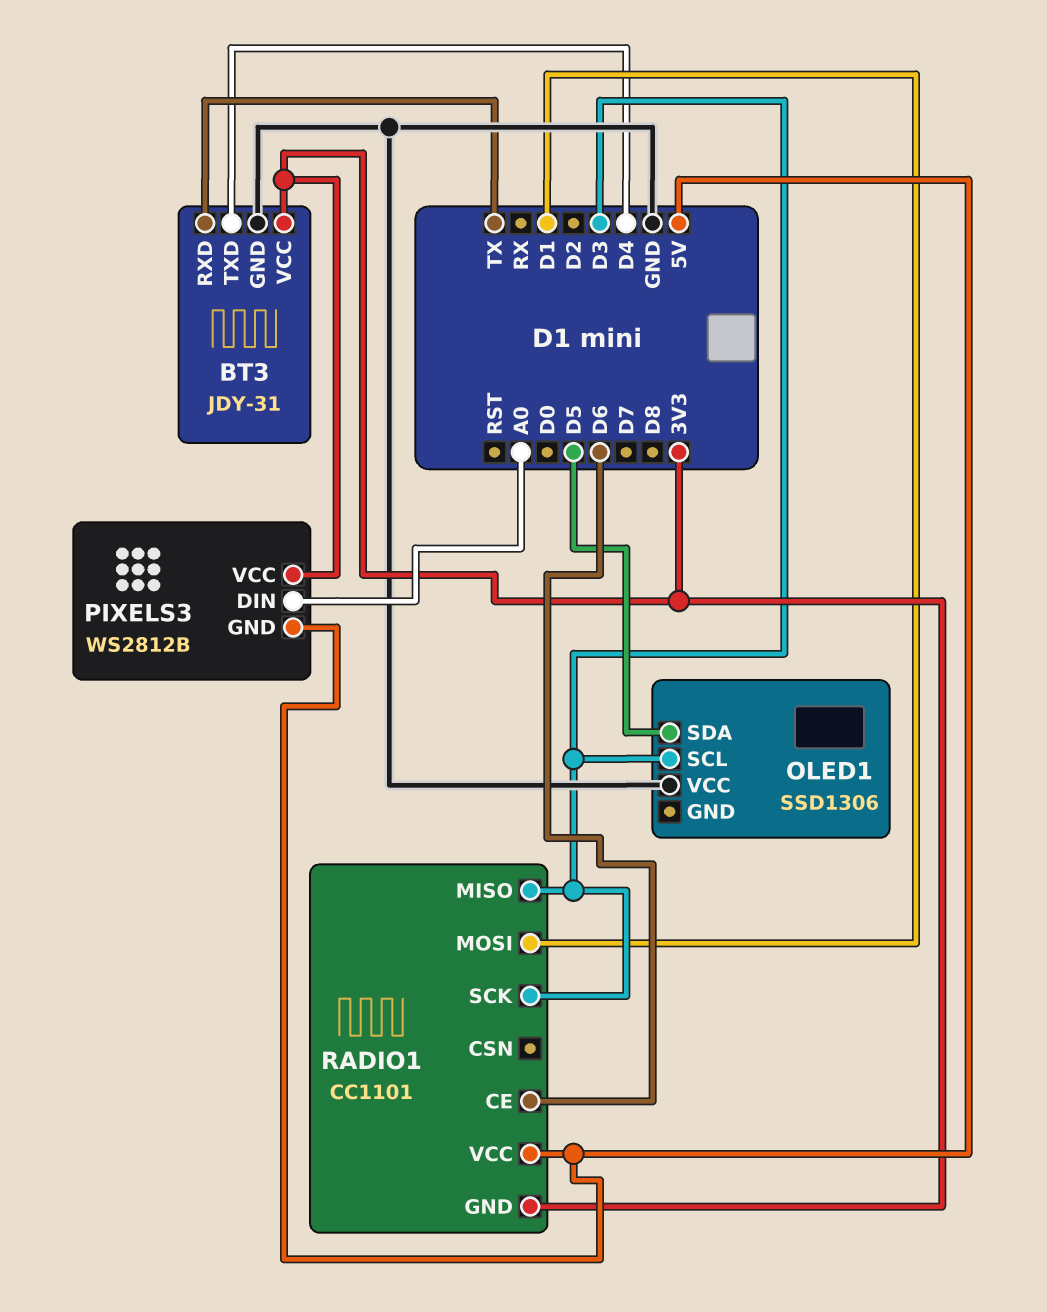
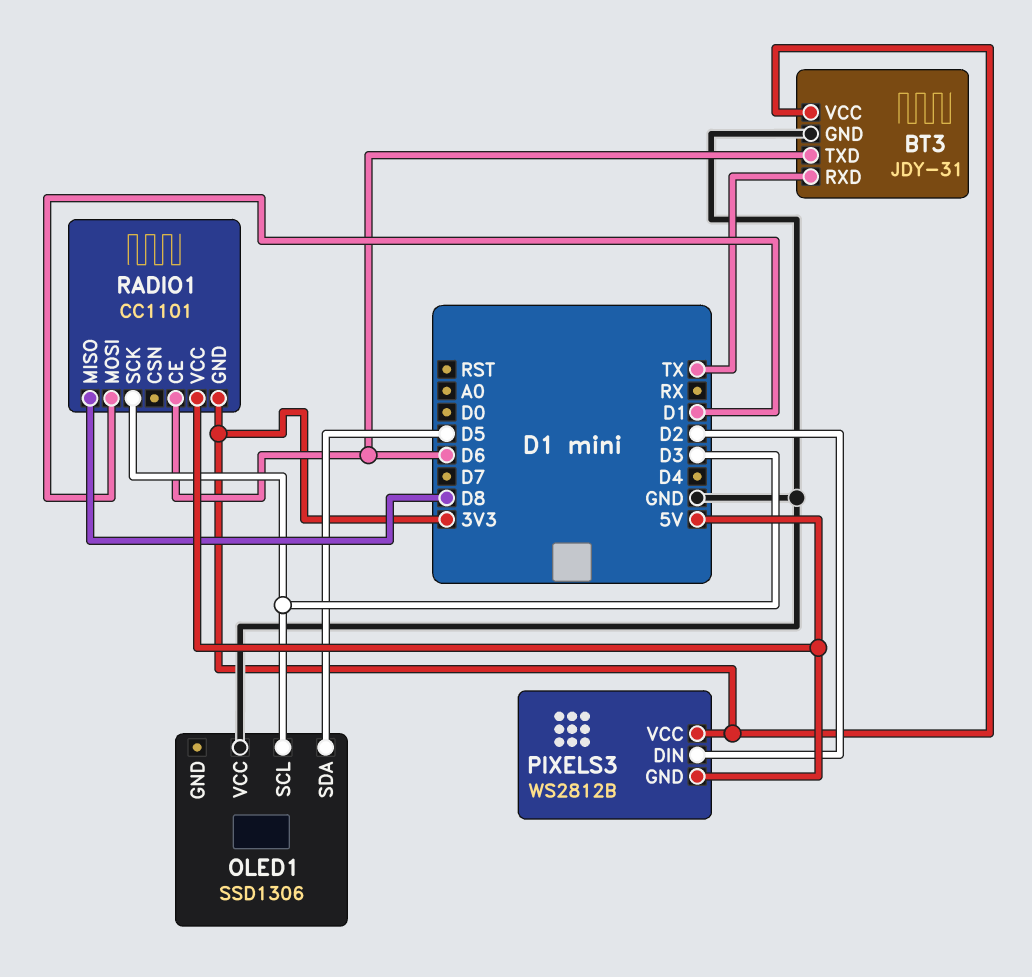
BT3 pin TXD: D4 -> D6
PIXELS3 pin DIN: A0 -> D2
RADIO1 pin MISO: D3 -> D8

